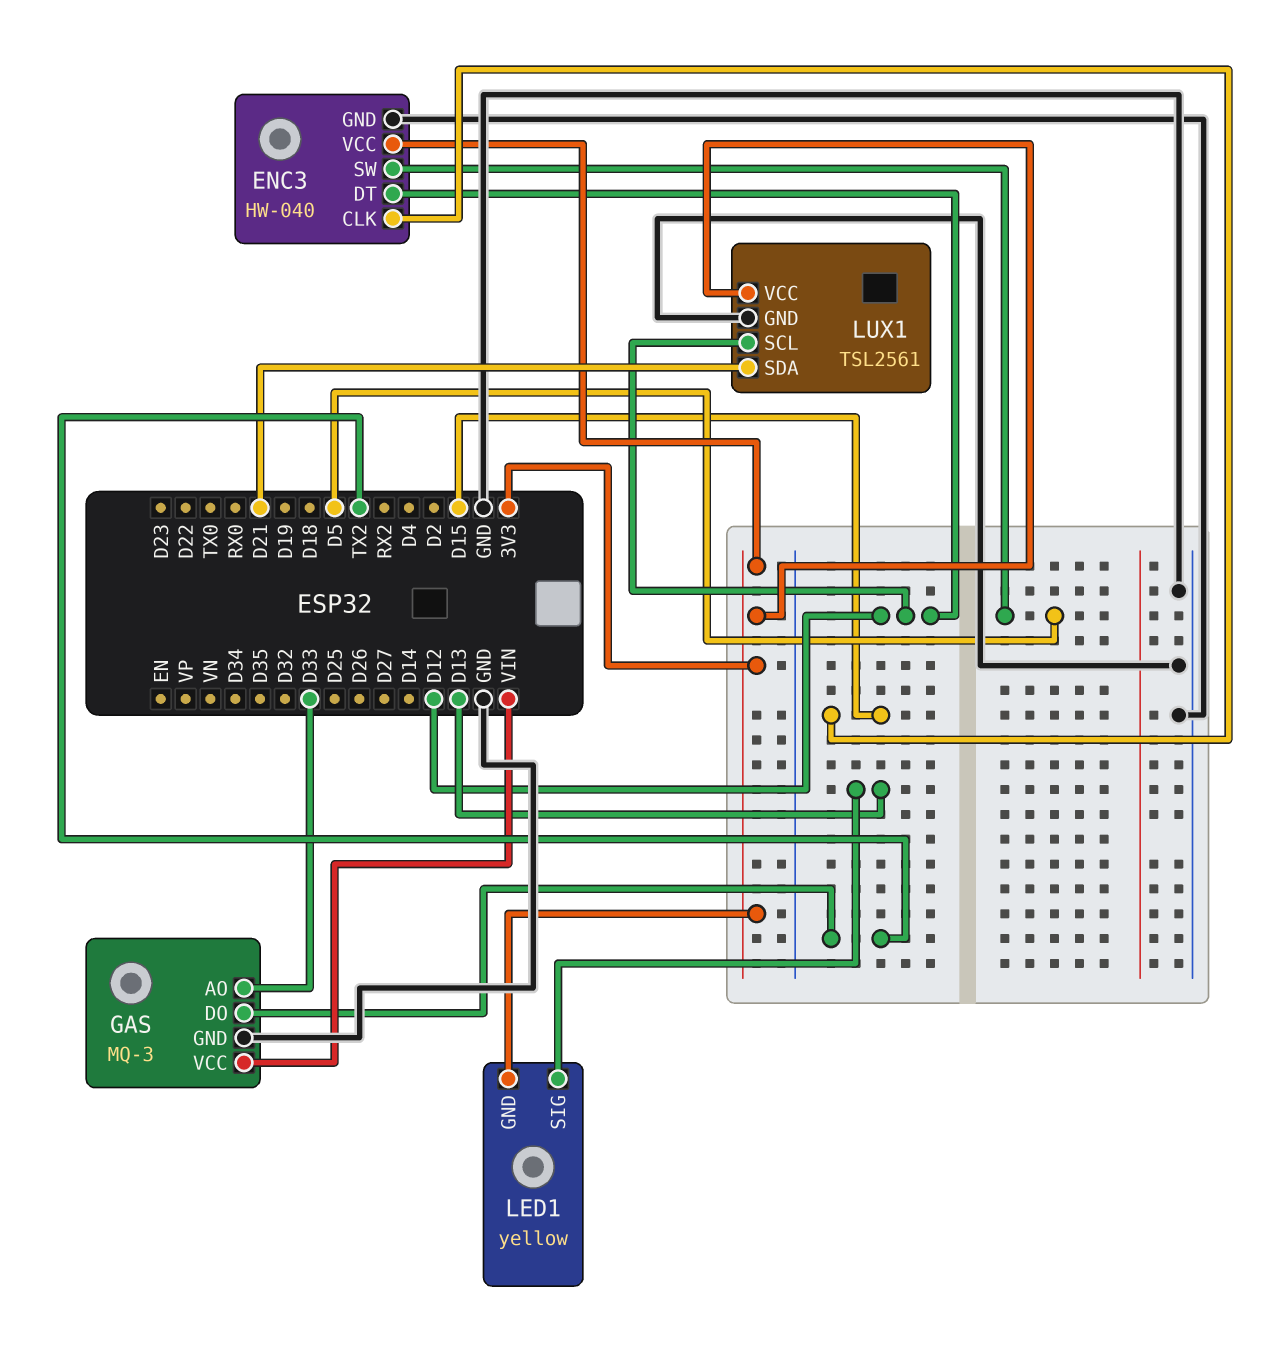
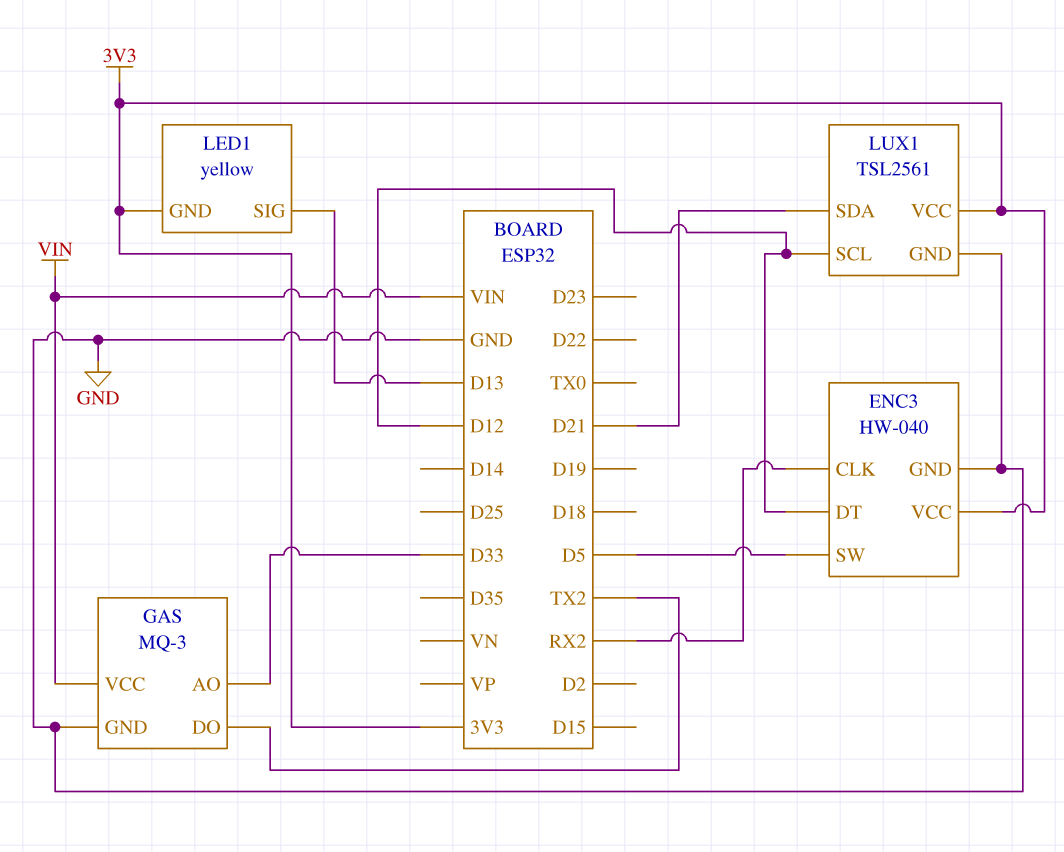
ENC3 pin CLK: D15 -> RX2

